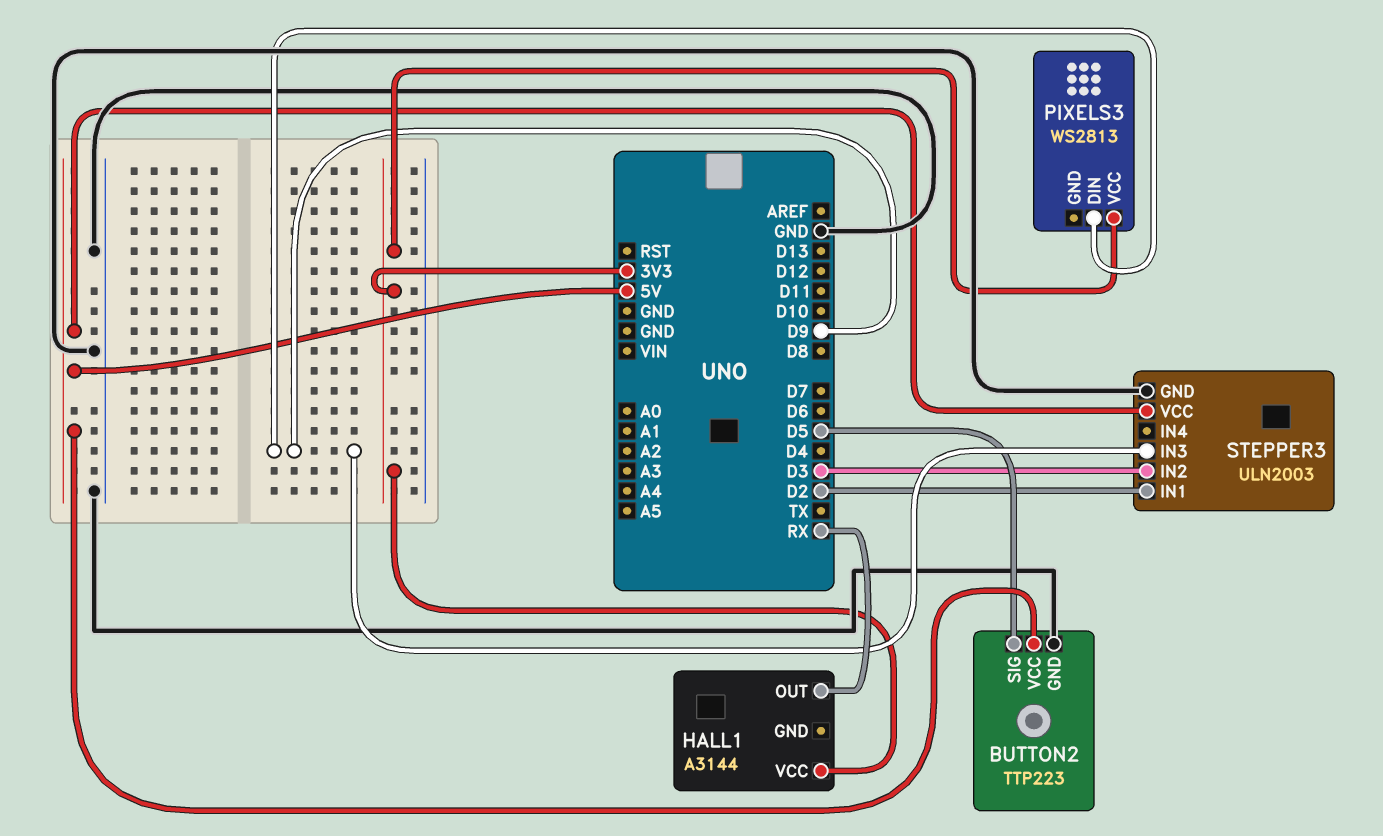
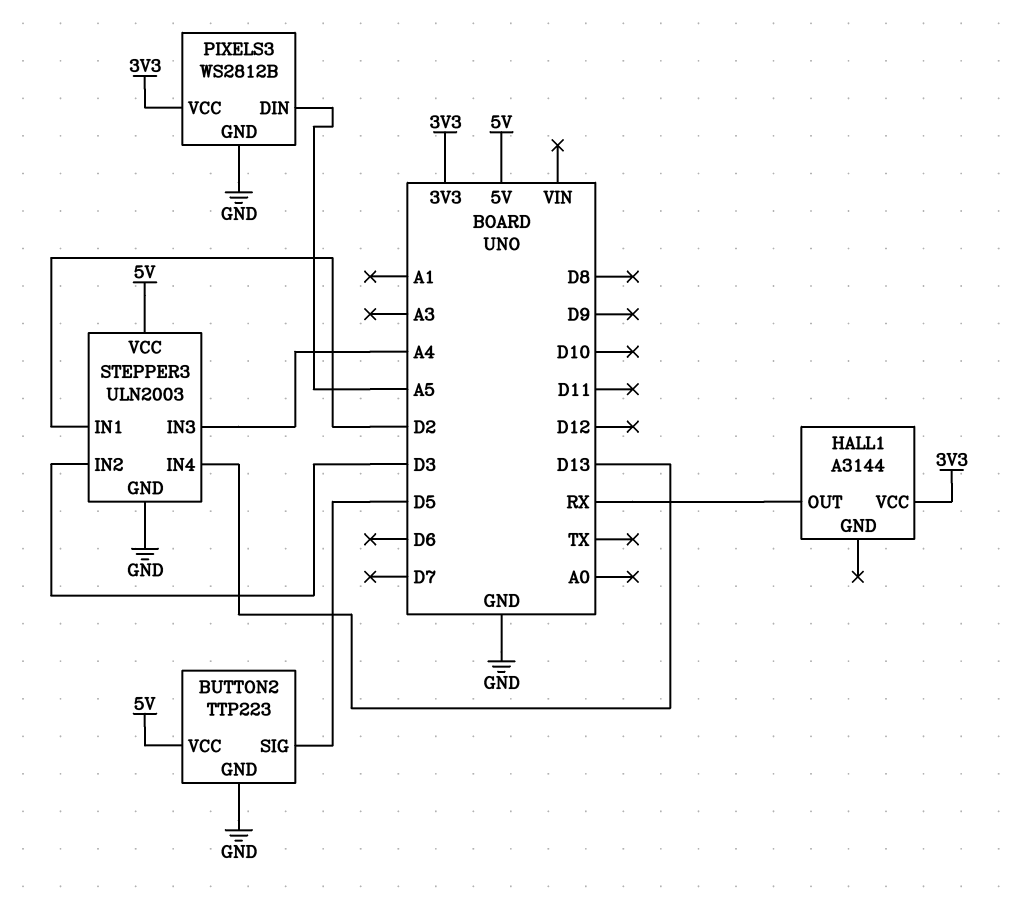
PIXELS3: WS2813 -> WS2812B
PIXELS3 pin DIN: D9 -> A5
PIXELS3 pin GND: none -> GND
STEPPER3 pin IN3: D9 -> A4
STEPPER3 pin IN4: none -> D13

